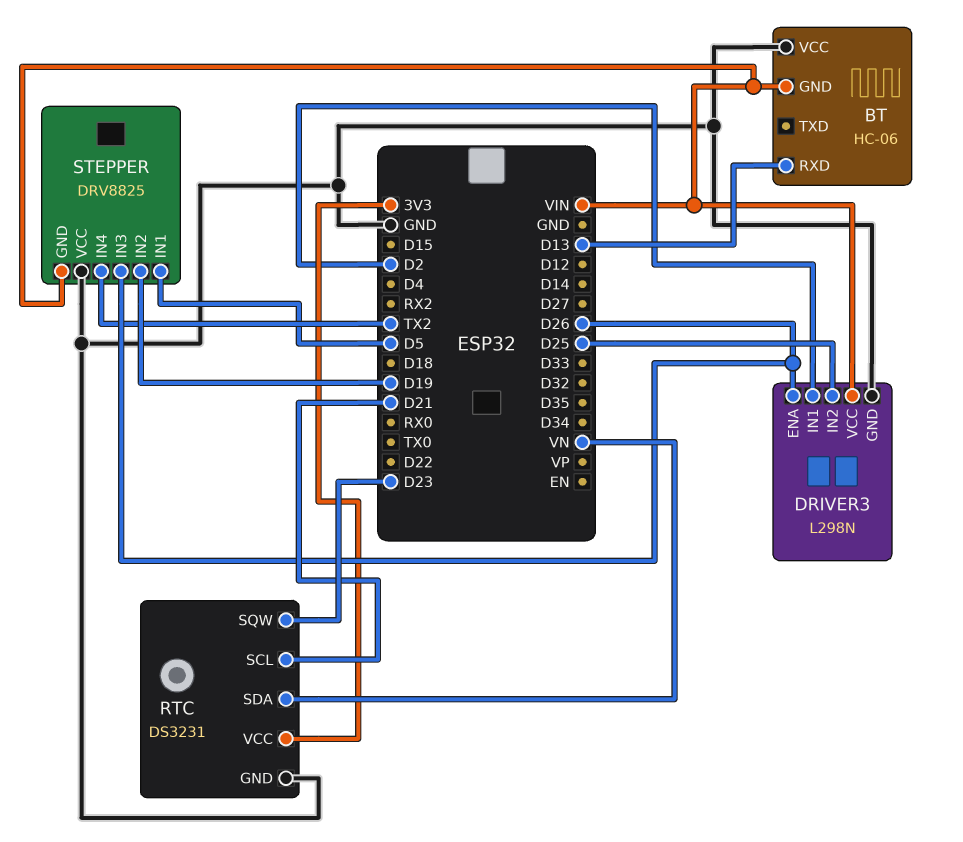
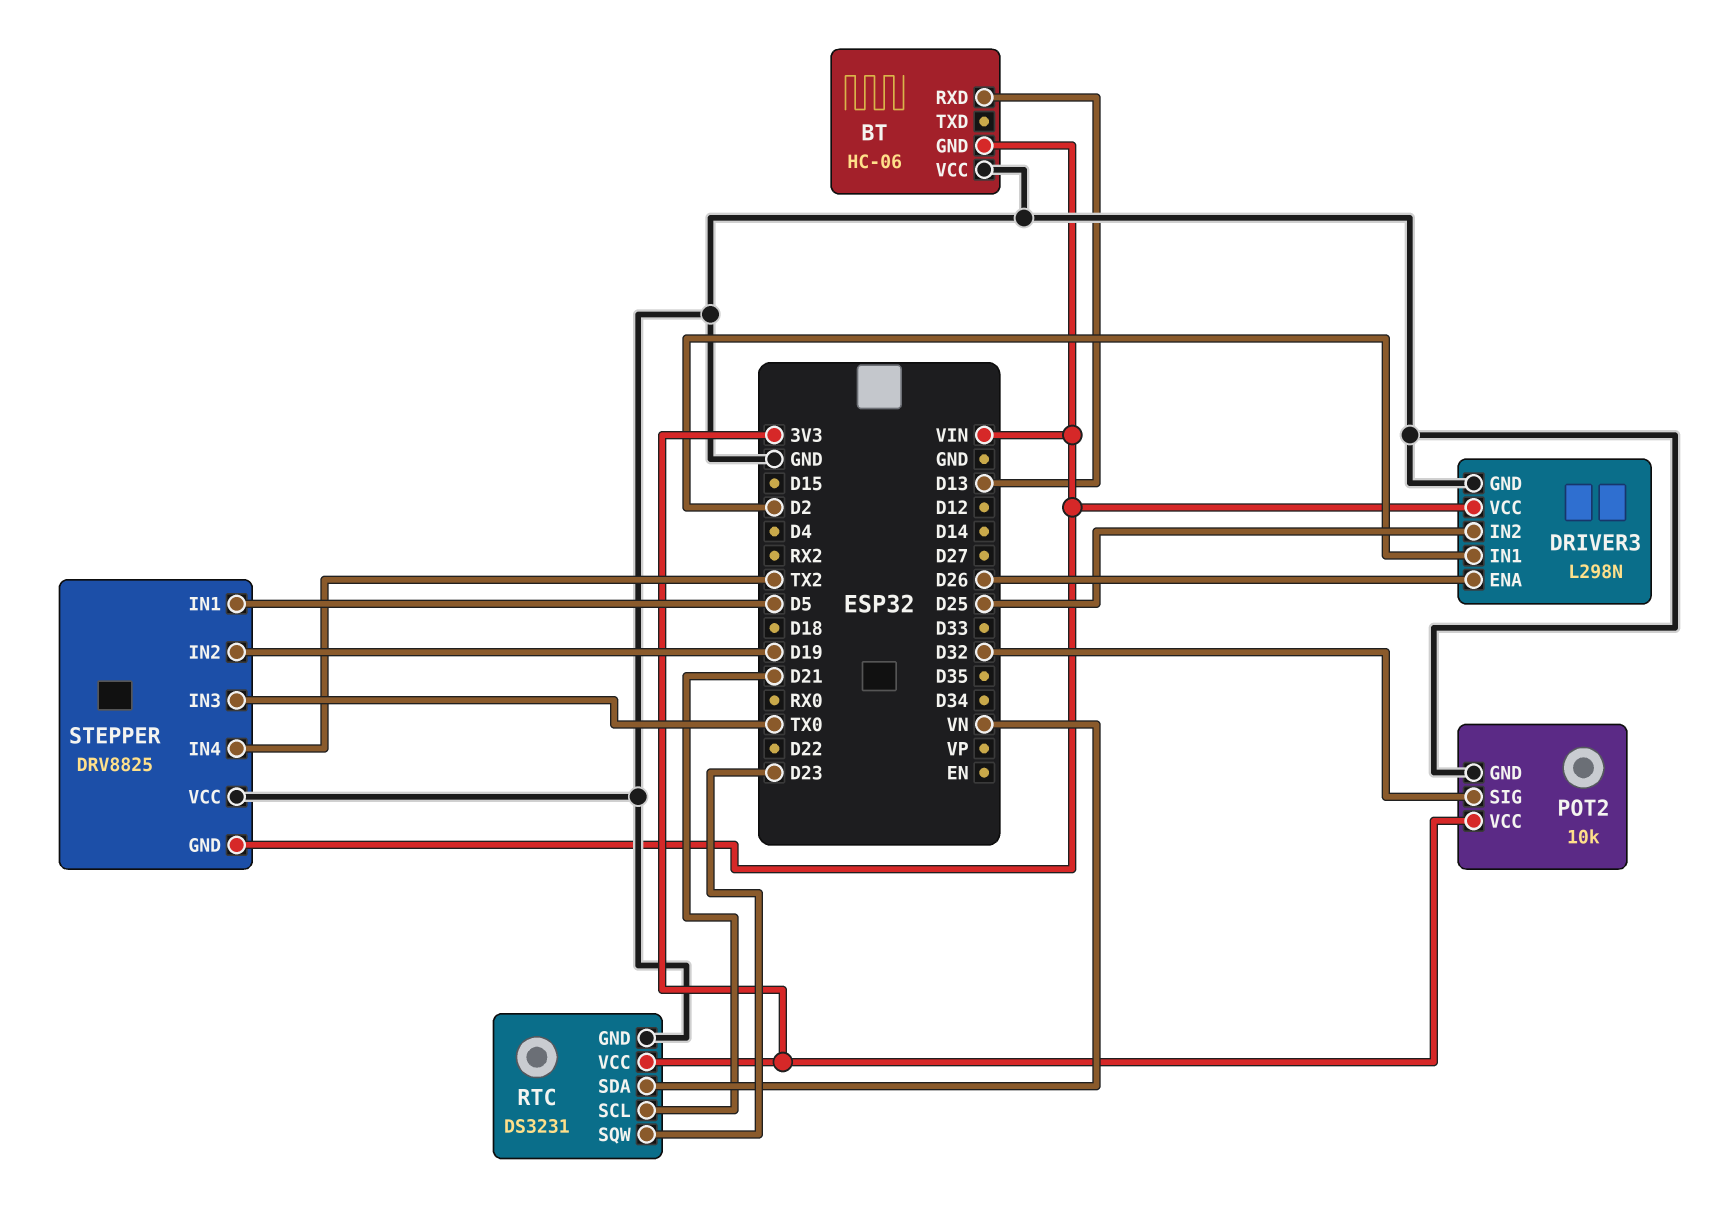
POT2: none -> 10k
POT2 pin GND: none -> GND
POT2 pin SIG: none -> D32
POT2 pin VCC: none -> 3V3
STEPPER pin IN3: D26 -> TX0

